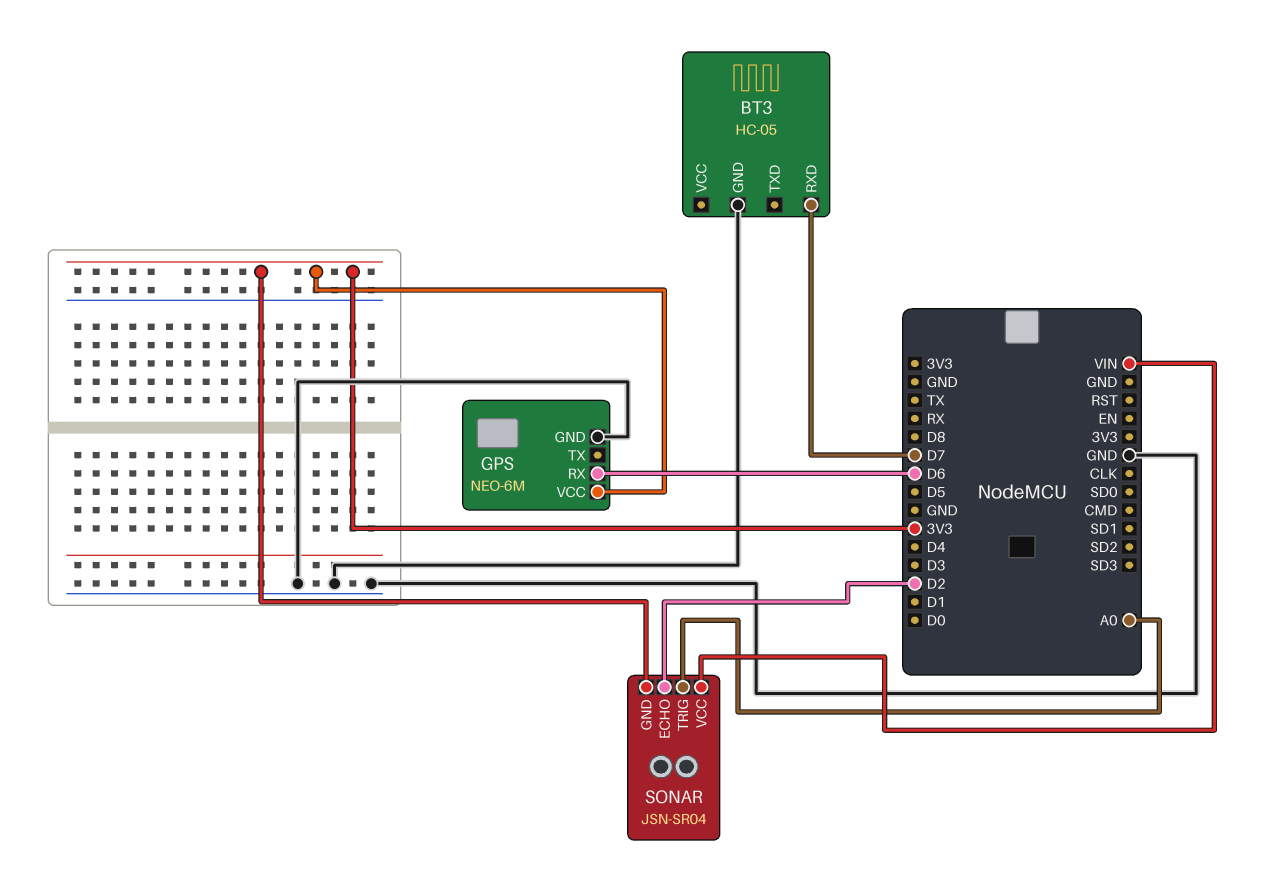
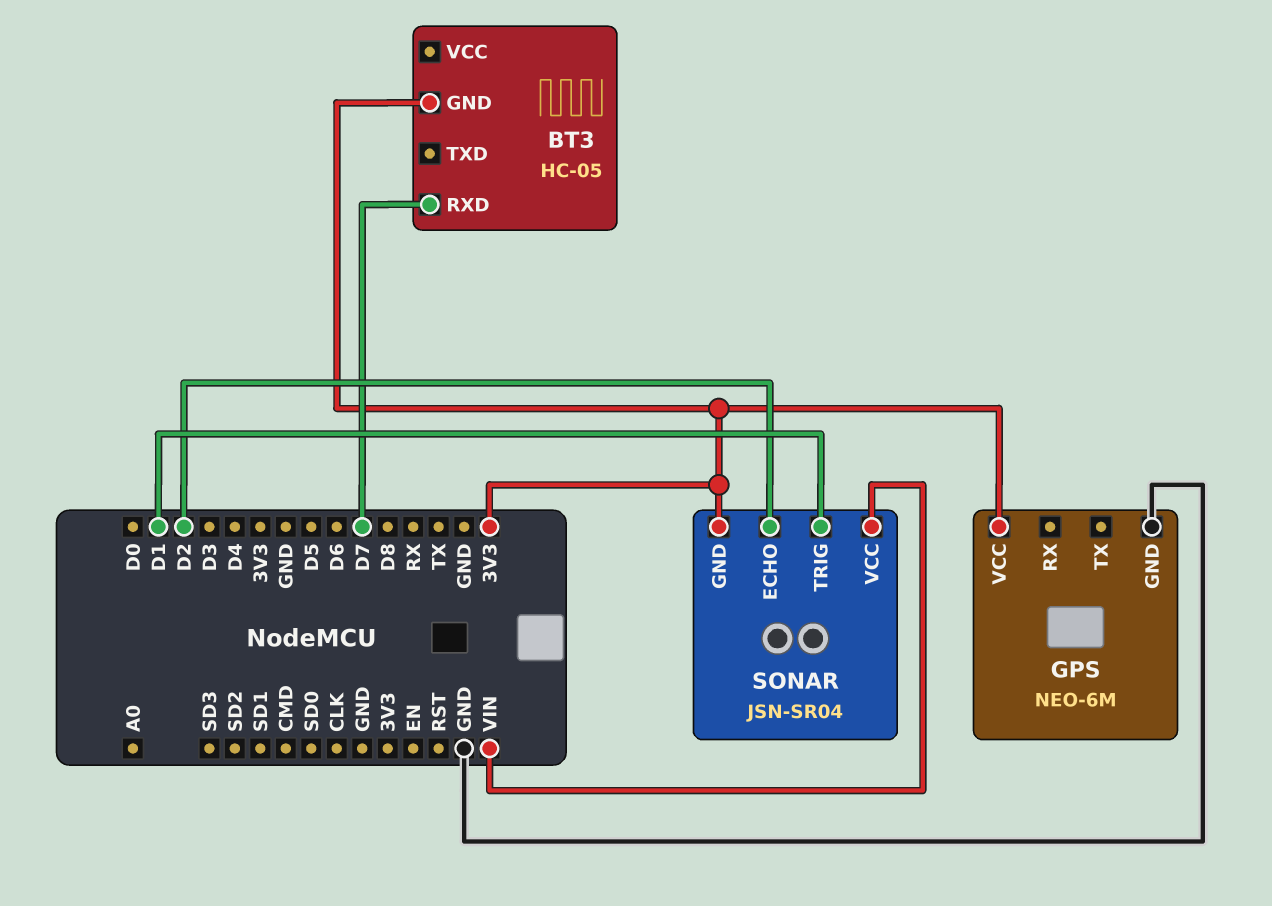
BT3 pin GND: GND -> 3V3
GPS pin RX: D6 -> none
SONAR pin TRIG: A0 -> D1

